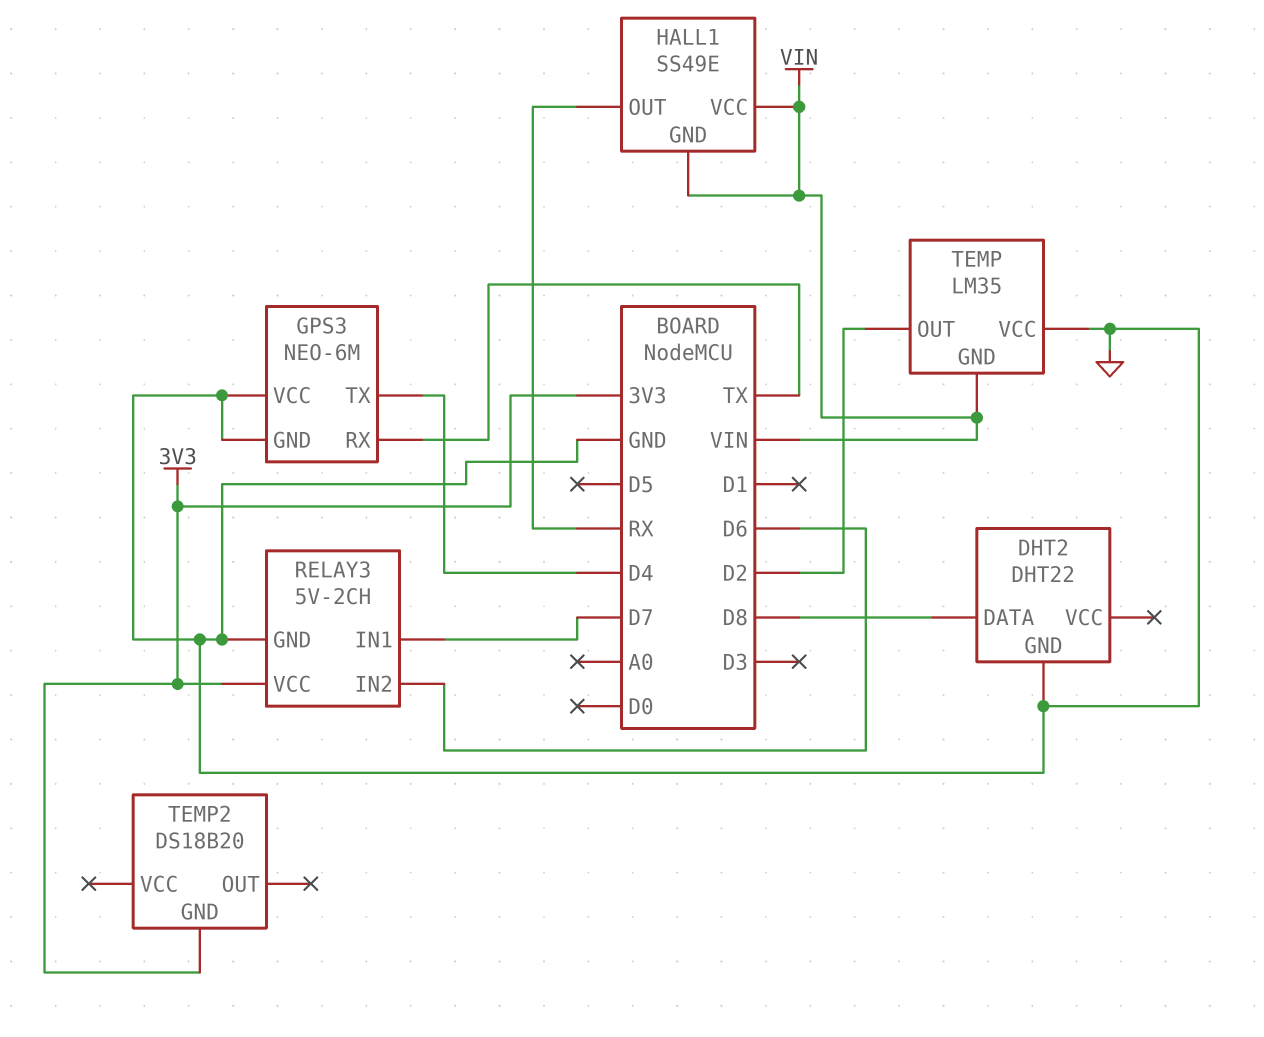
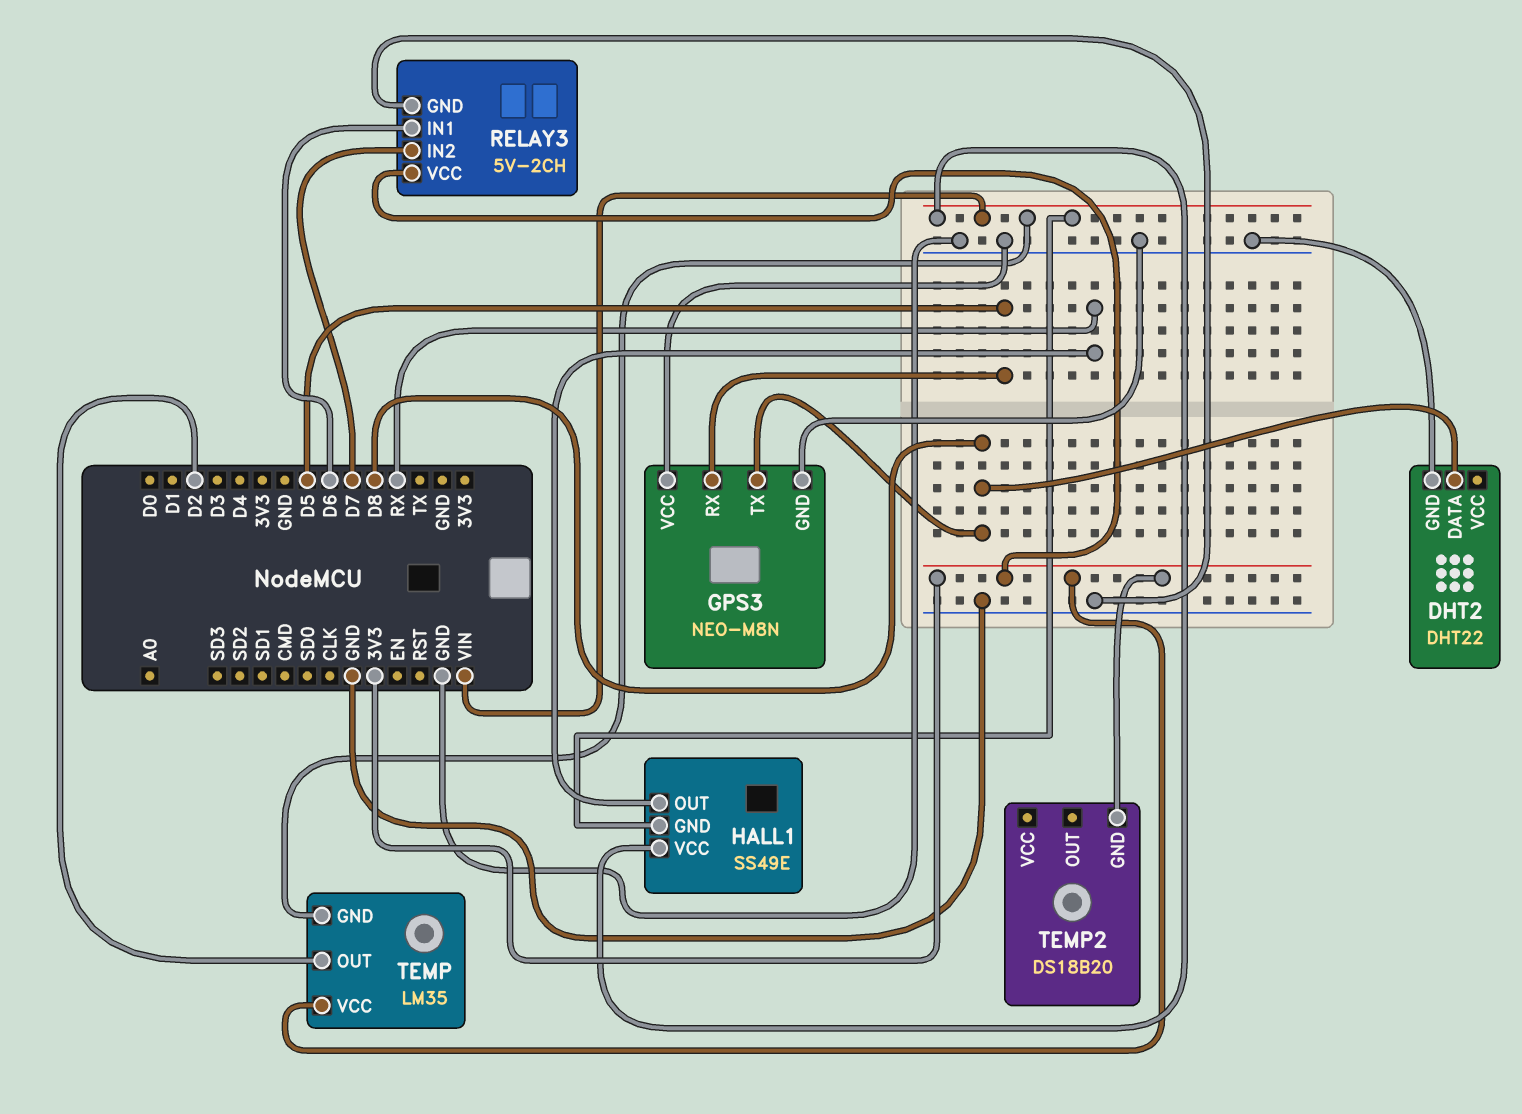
GPS3: NEO-6M -> NEO-M8N
GPS3 pin RX: TX -> D5
GPS3 pin TX: D4 -> D8
RELAY3 pin IN1: D7 -> D6
RELAY3 pin IN2: D6 -> D7
TEMP pin VCC: GND -> 3V3

